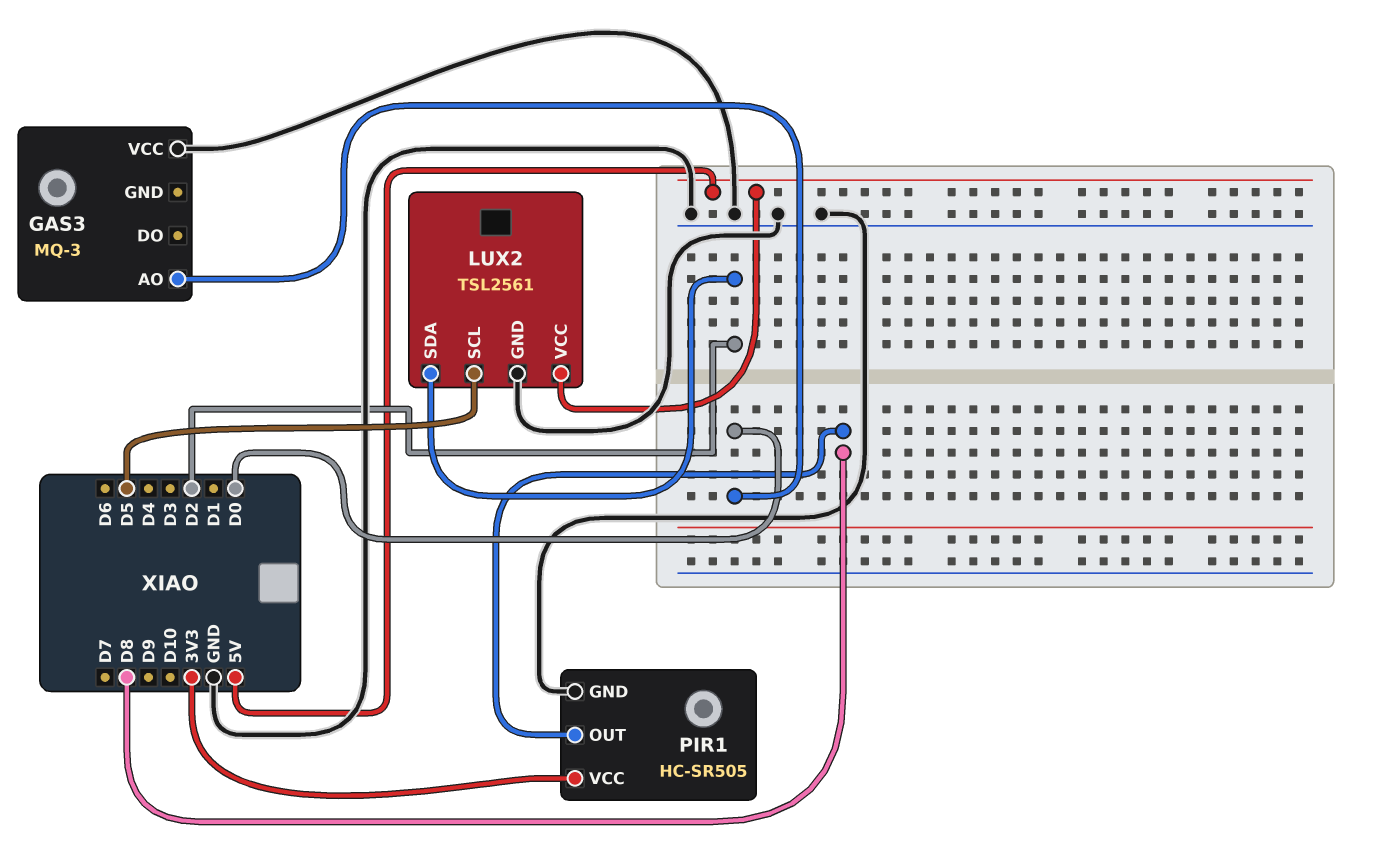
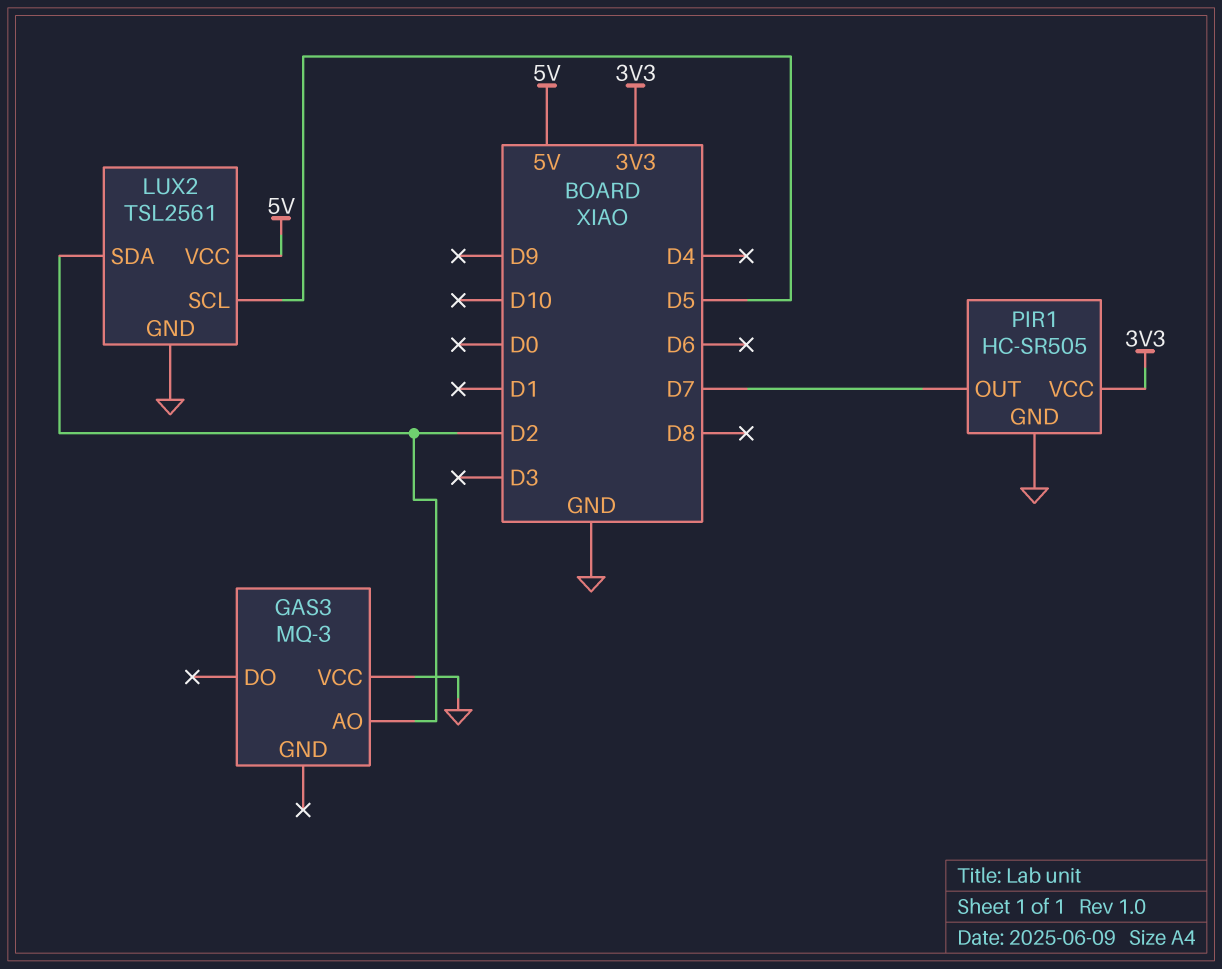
GAS3 pin AO: D0 -> D2
PIR1 pin OUT: D8 -> D7

